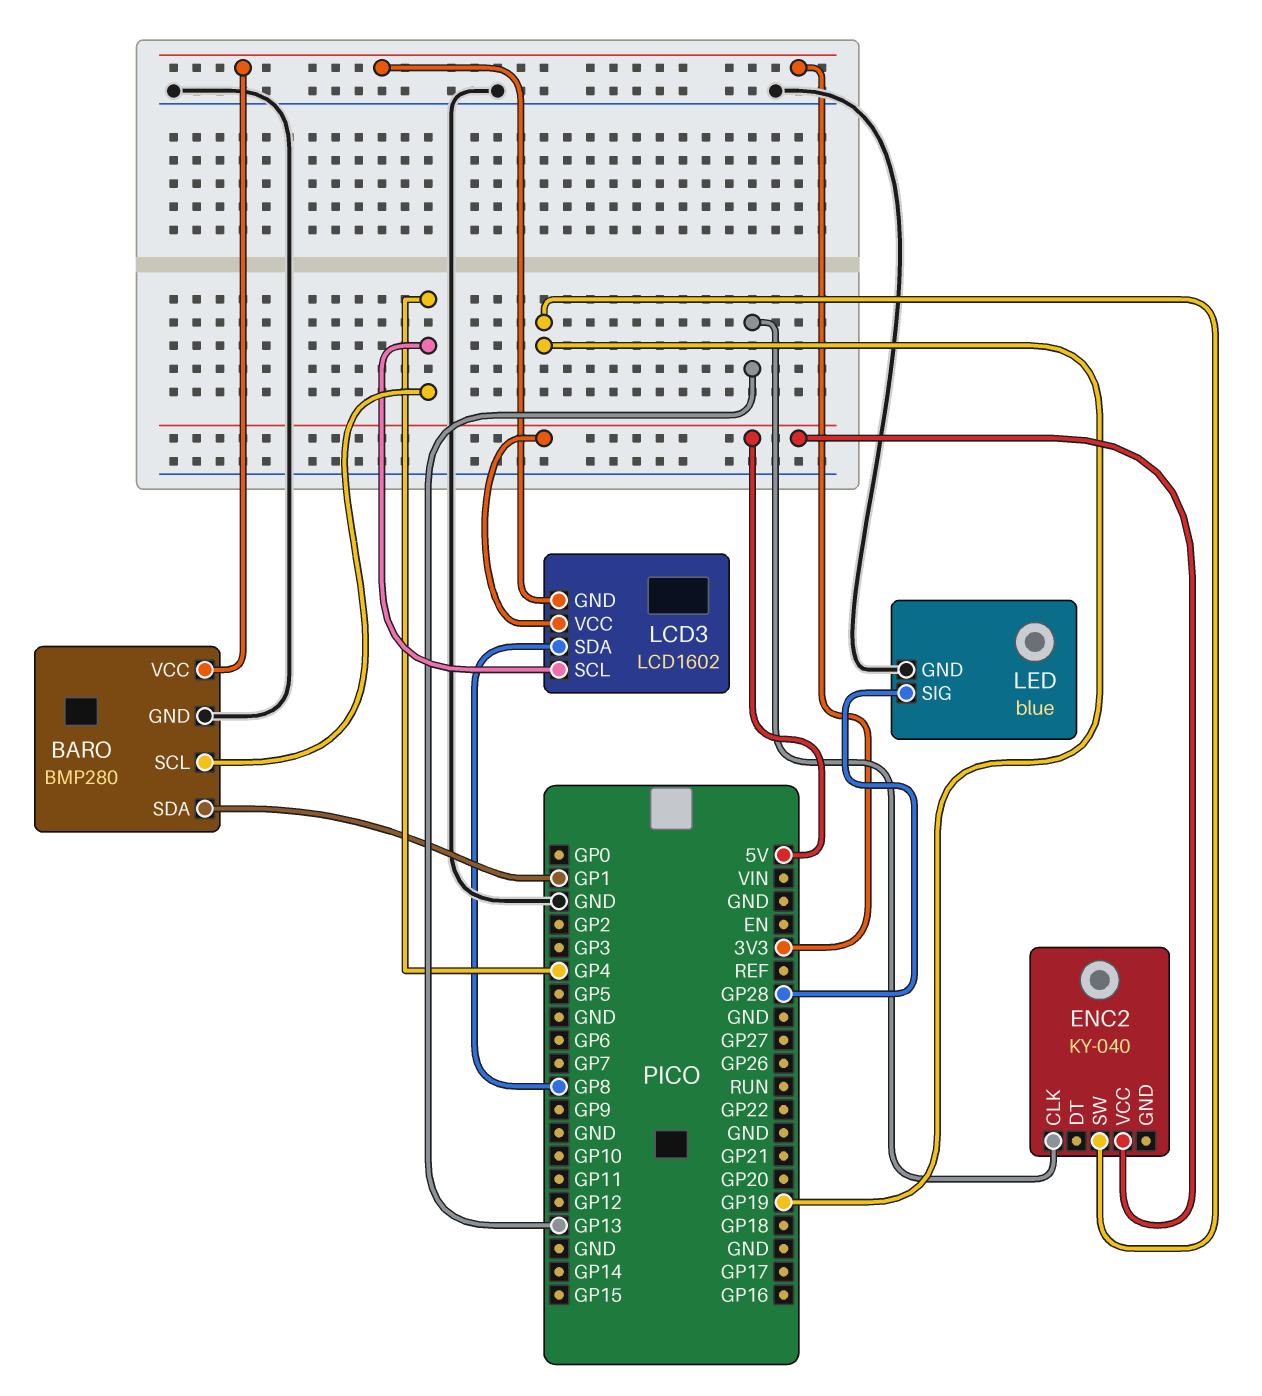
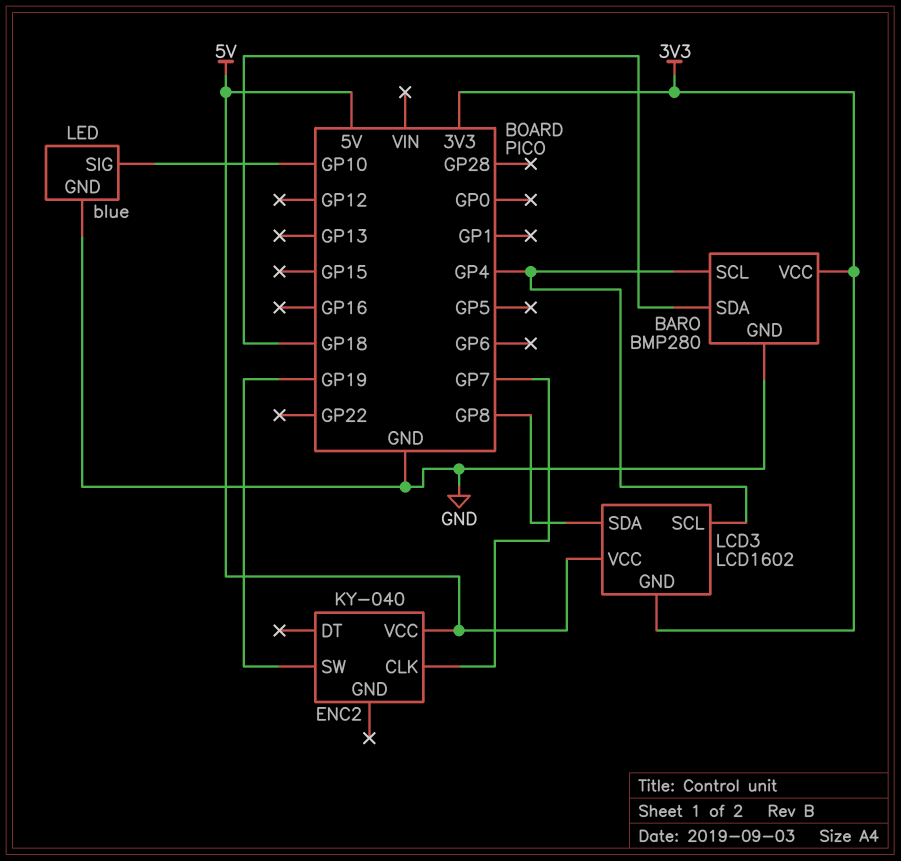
BARO pin SDA: GP1 -> GP18
ENC2 pin CLK: GP13 -> GP7
LED pin SIG: GP28 -> GP10

